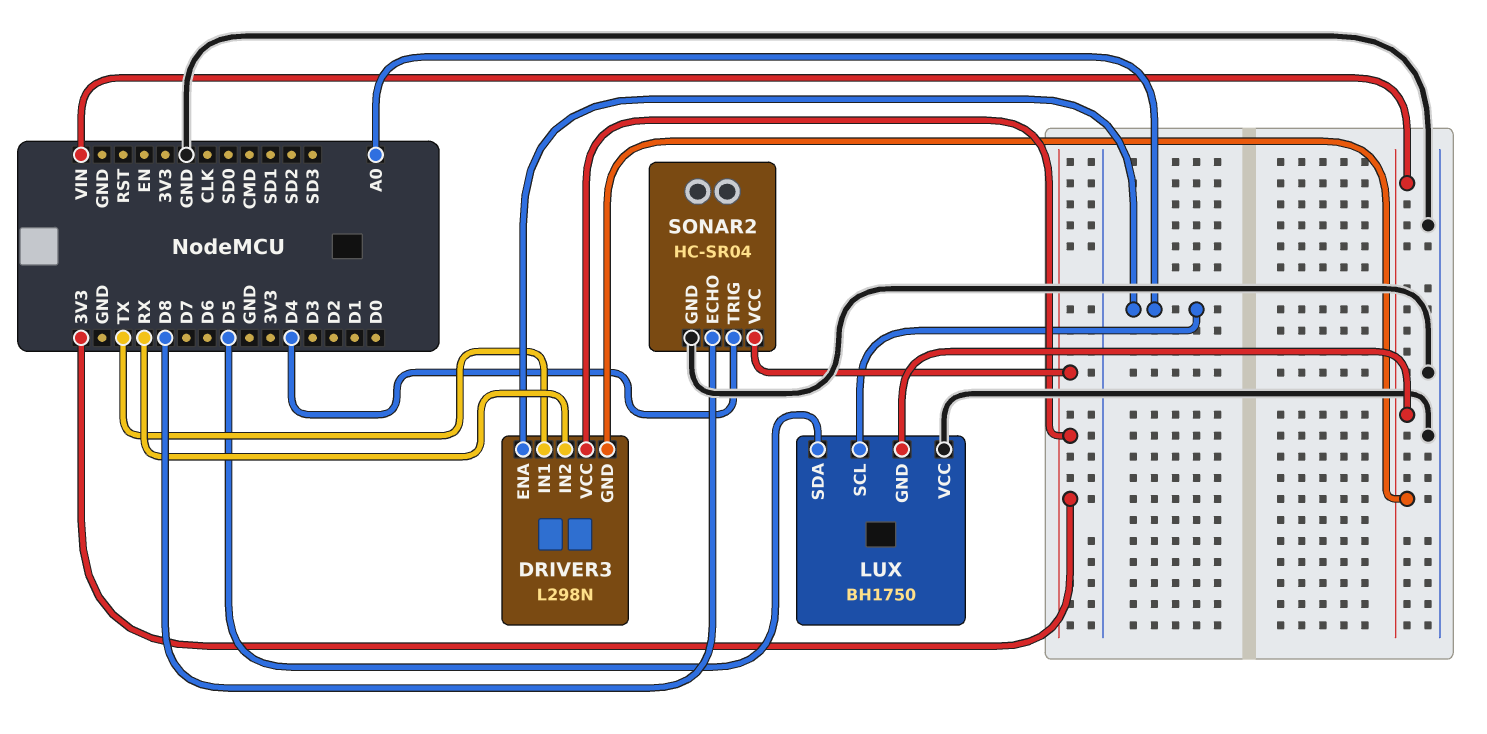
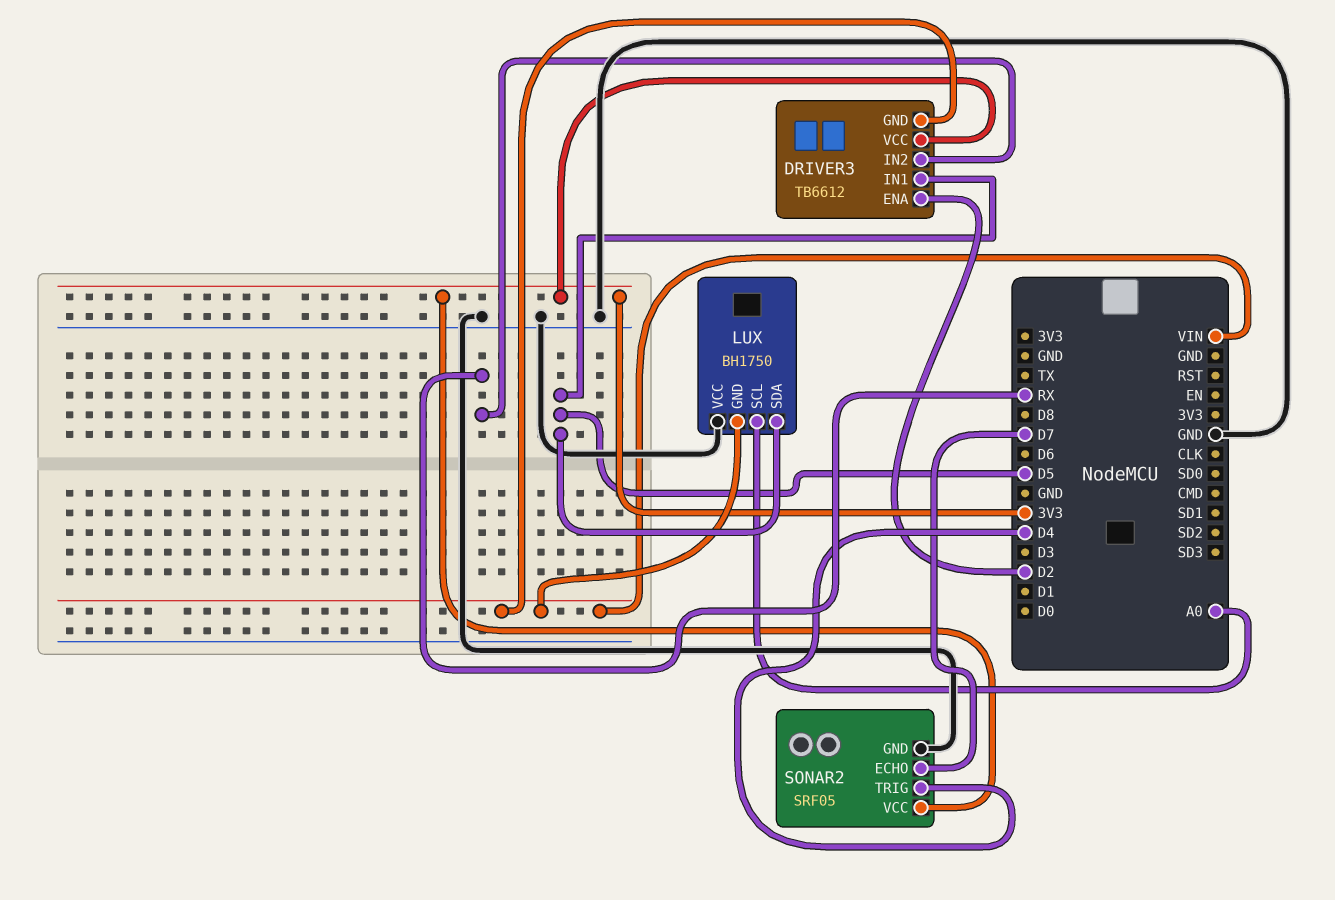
DRIVER3: L298N -> TB6612
DRIVER3 pin ENA: A0 -> D2
DRIVER3 pin IN1: TX -> D5
SONAR2: HC-SR04 -> SRF05
SONAR2 pin ECHO: D8 -> D7

